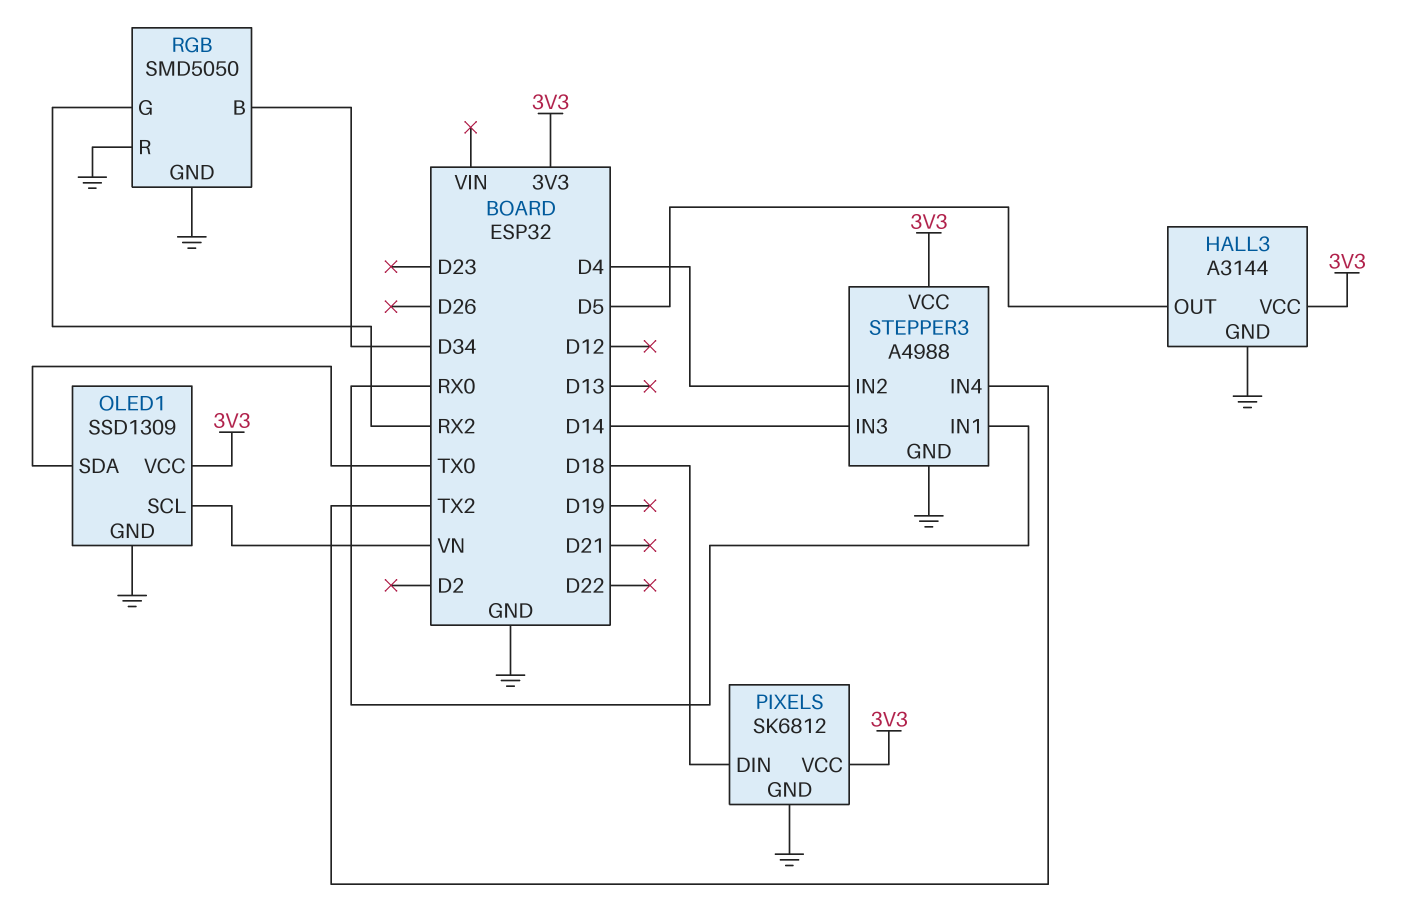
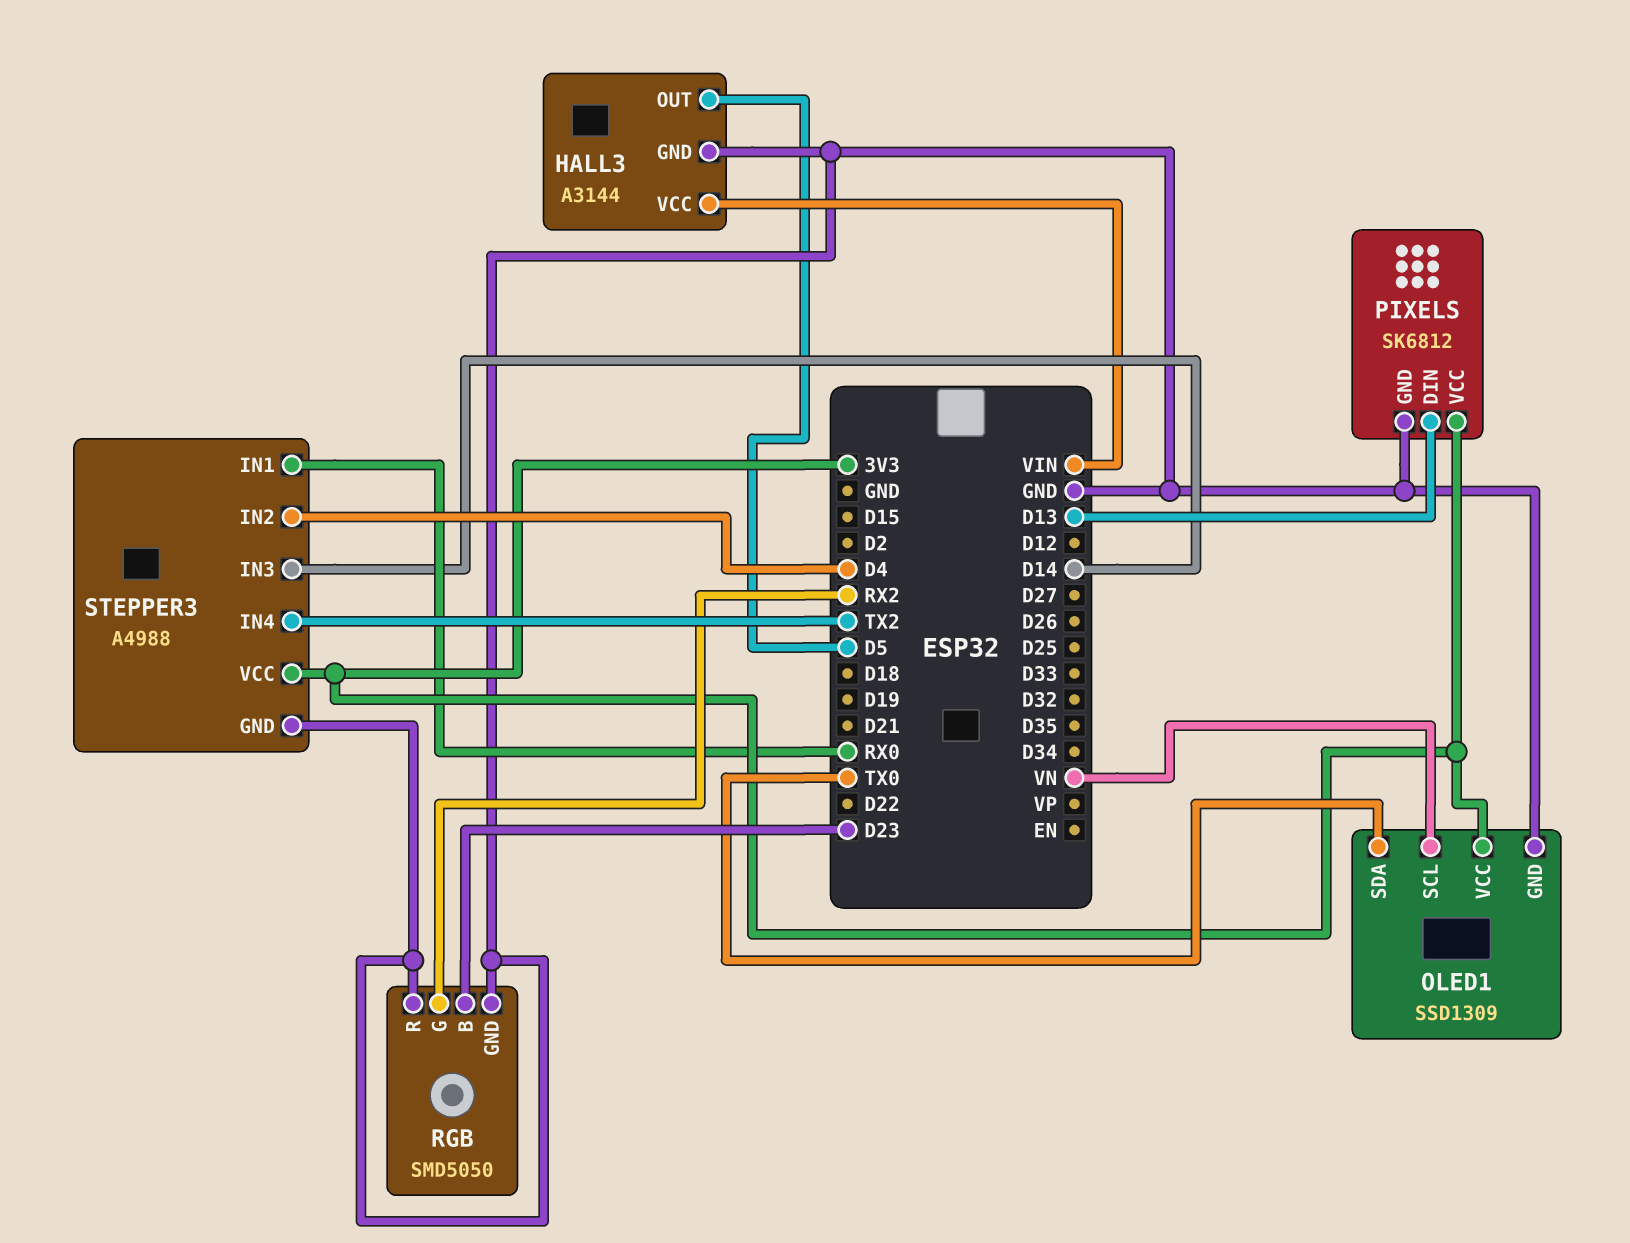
HALL3 pin VCC: 3V3 -> VIN
PIXELS pin DIN: D18 -> D13
RGB pin B: D34 -> D23

